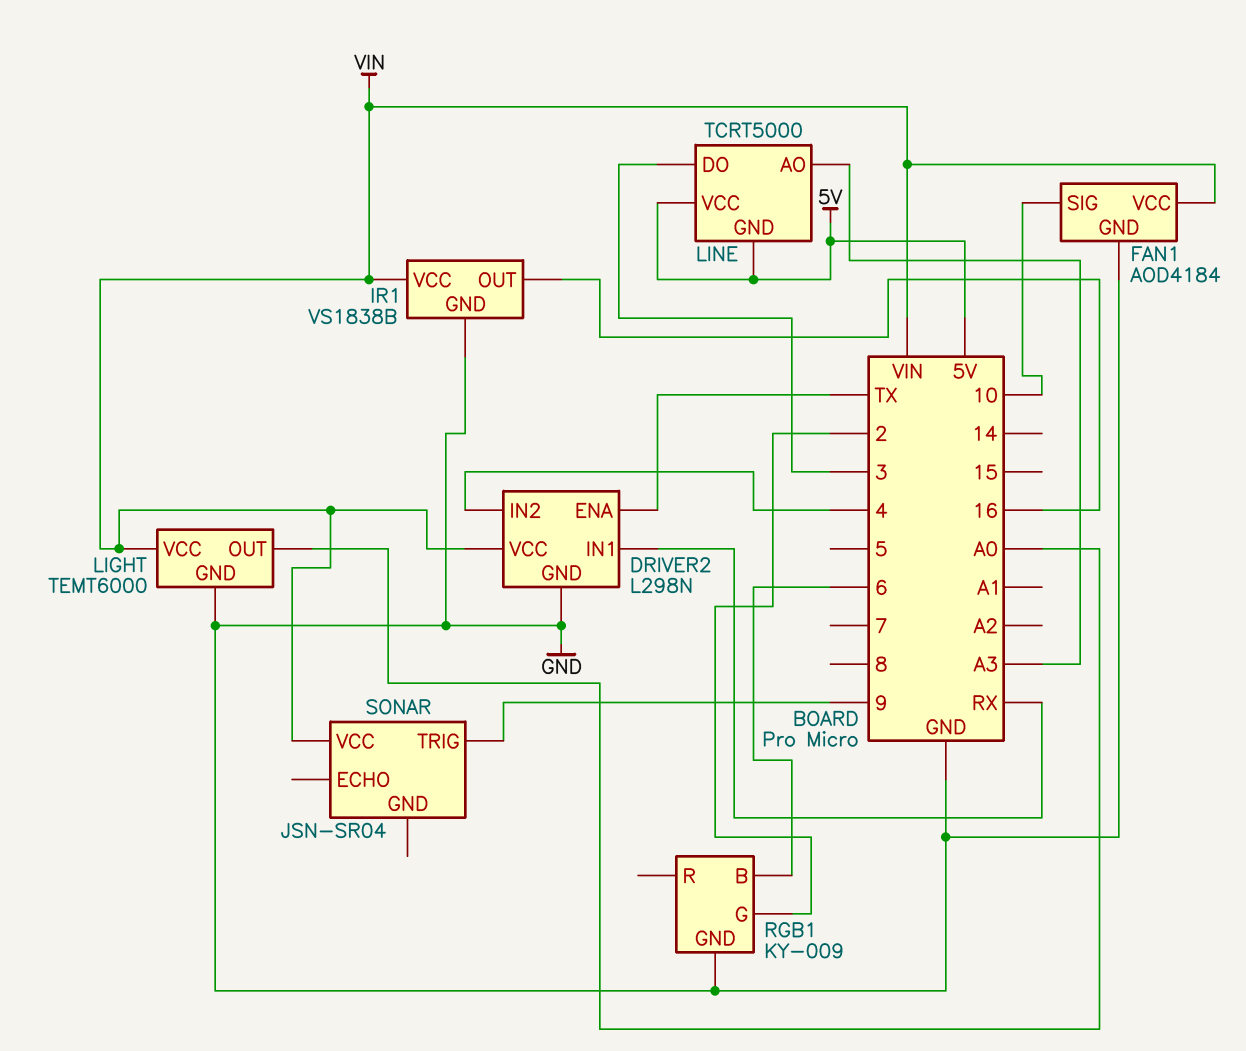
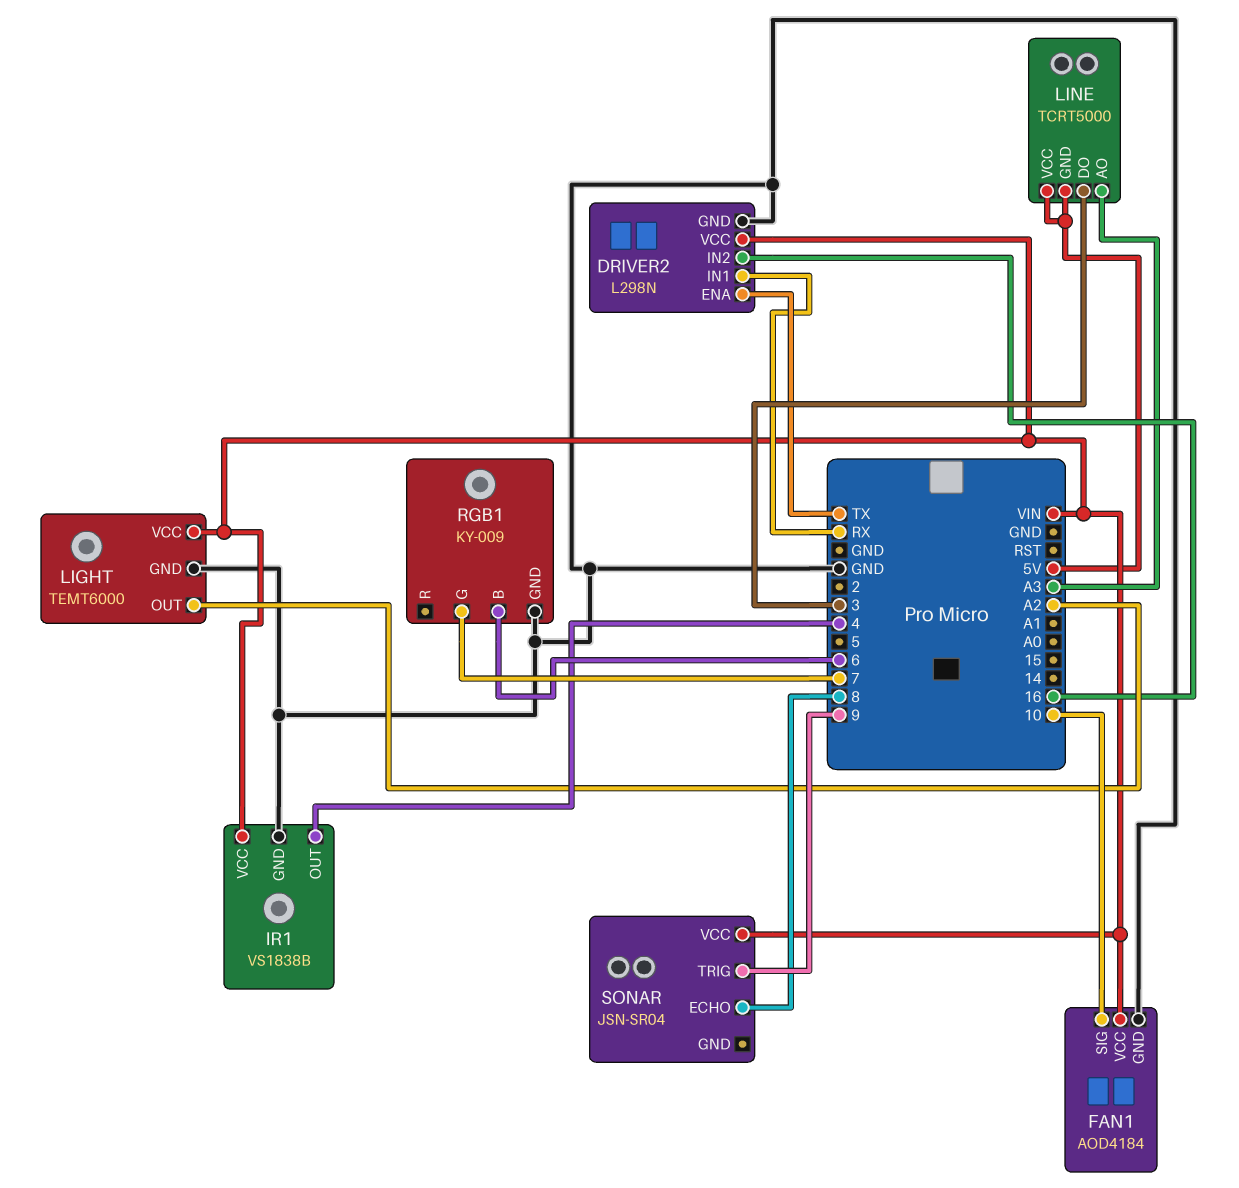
DRIVER2 pin IN2: 4 -> 16
IR1 pin OUT: 16 -> 4
LIGHT pin OUT: A0 -> A2
RGB1 pin G: 2 -> 7
SONAR pin ECHO: none -> 8

